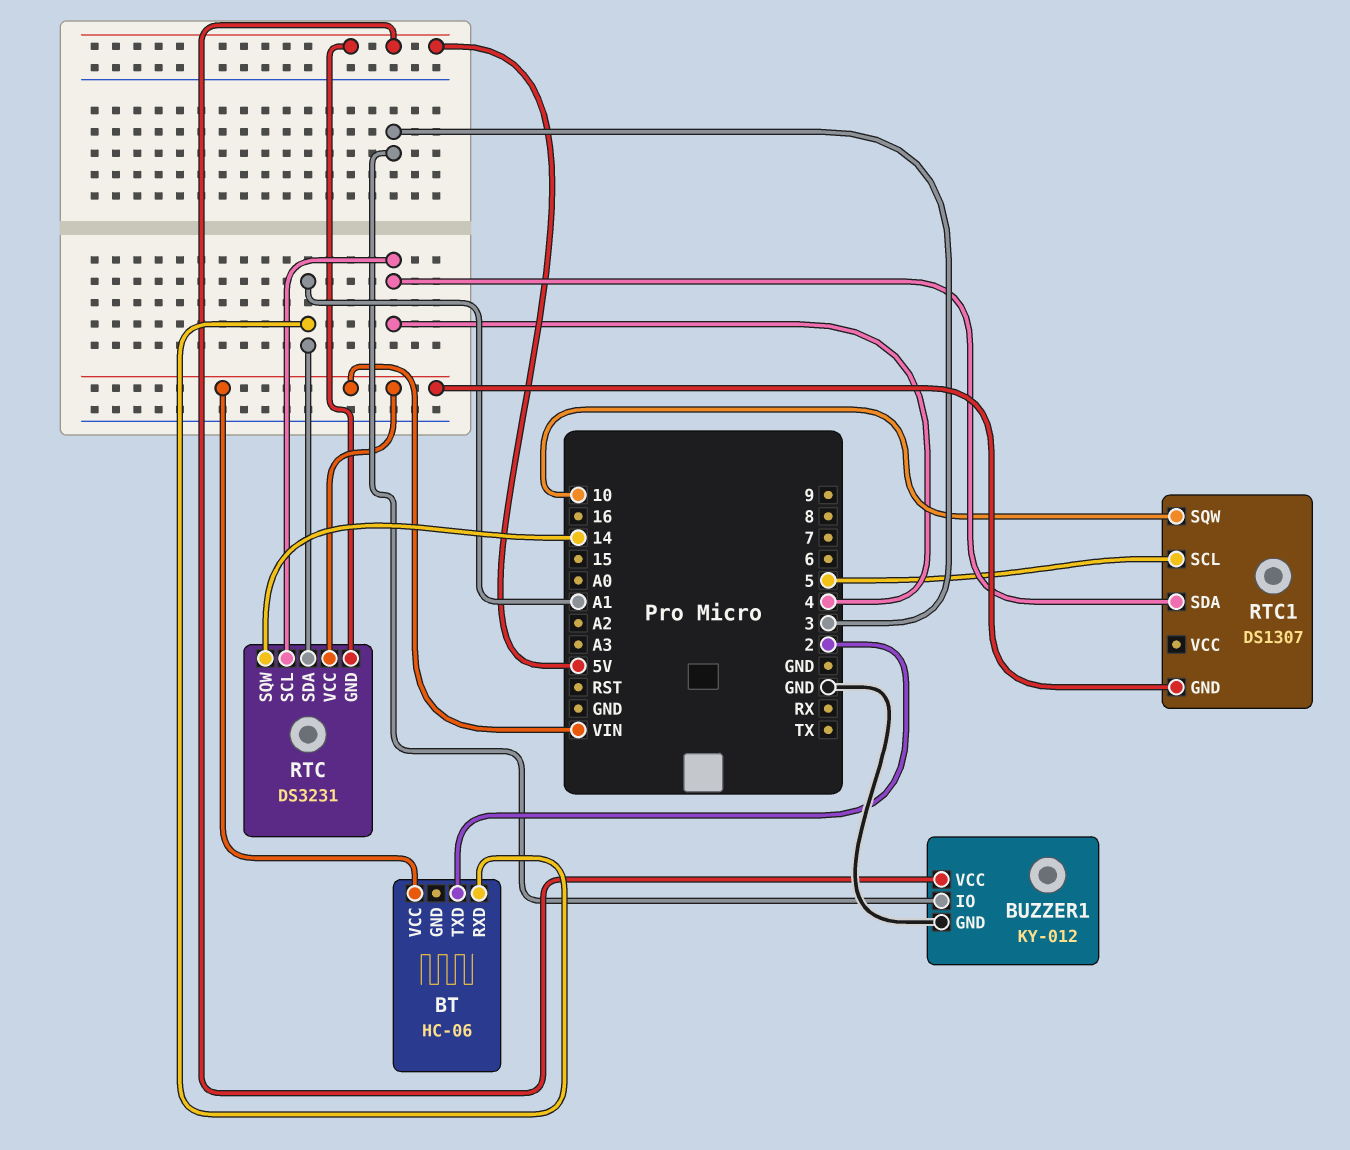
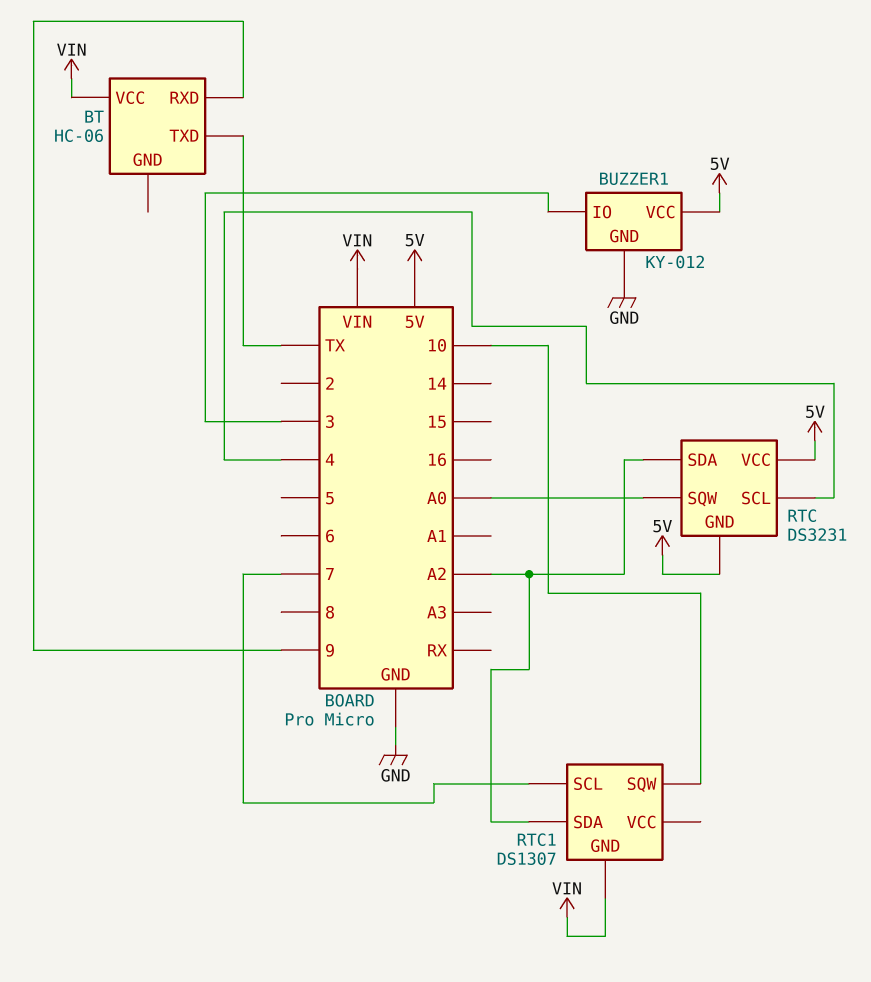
BT pin RXD: A1 -> 9
BT pin TXD: 2 -> TX
RTC pin SDA: A1 -> A2
RTC pin SQW: 14 -> A0
RTC pin VCC: VIN -> 5V
RTC1 pin SCL: 5 -> 7
RTC1 pin SDA: 4 -> A2

